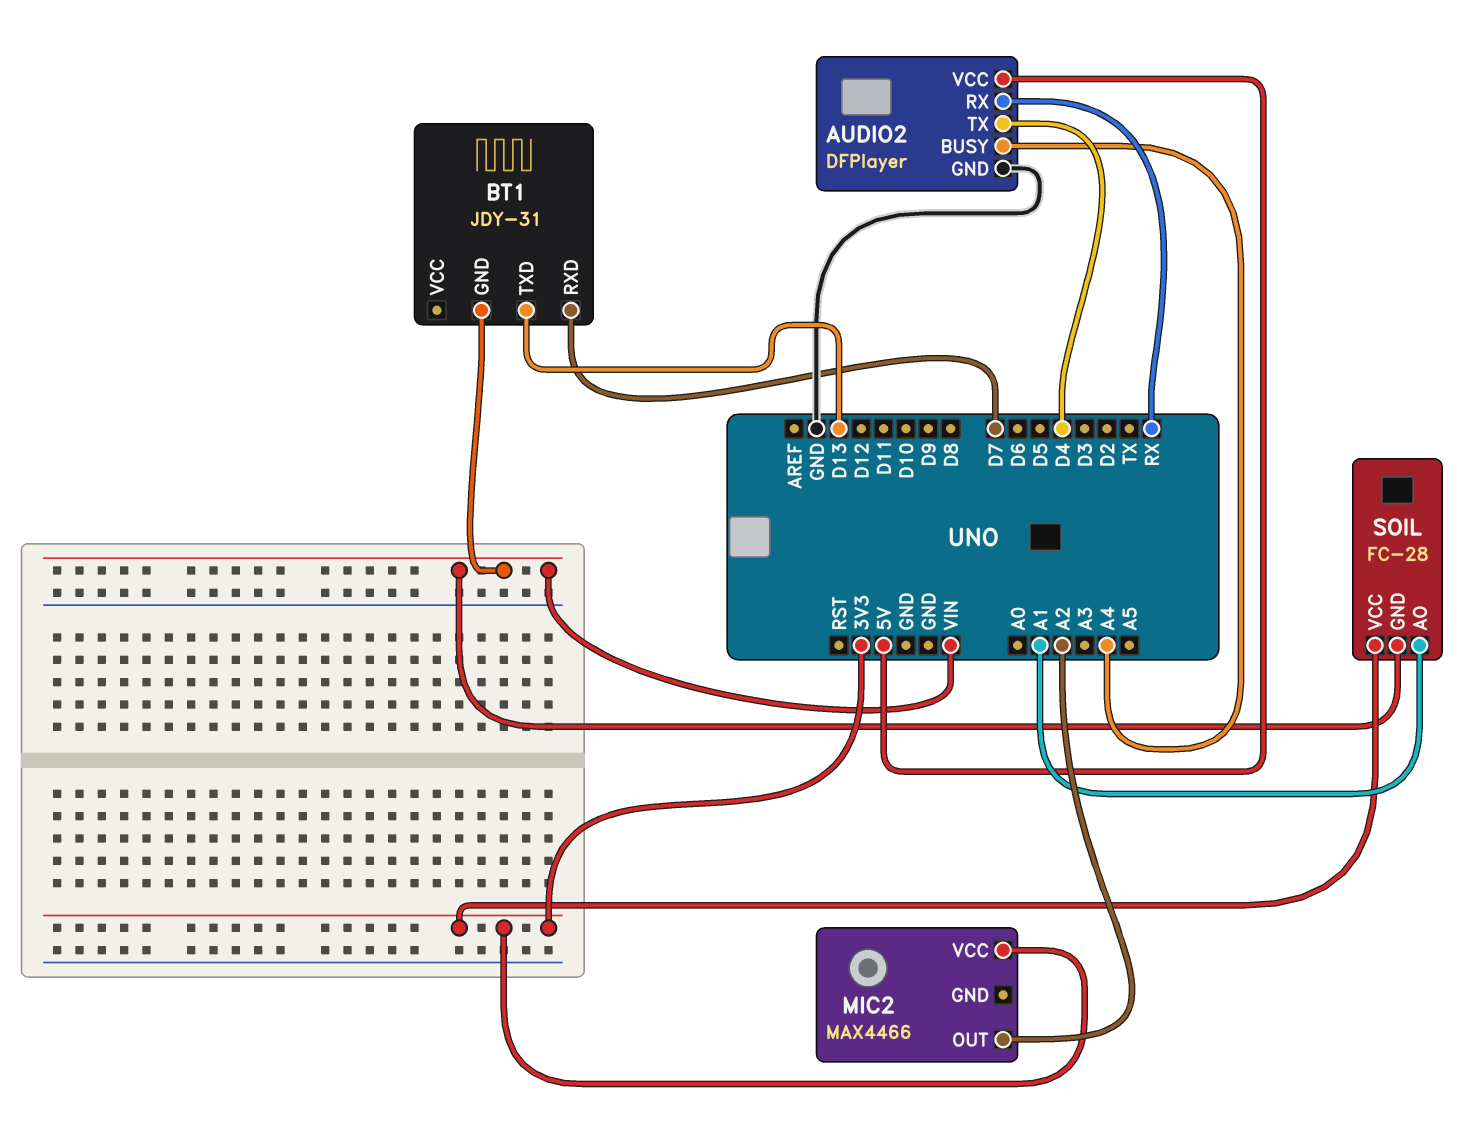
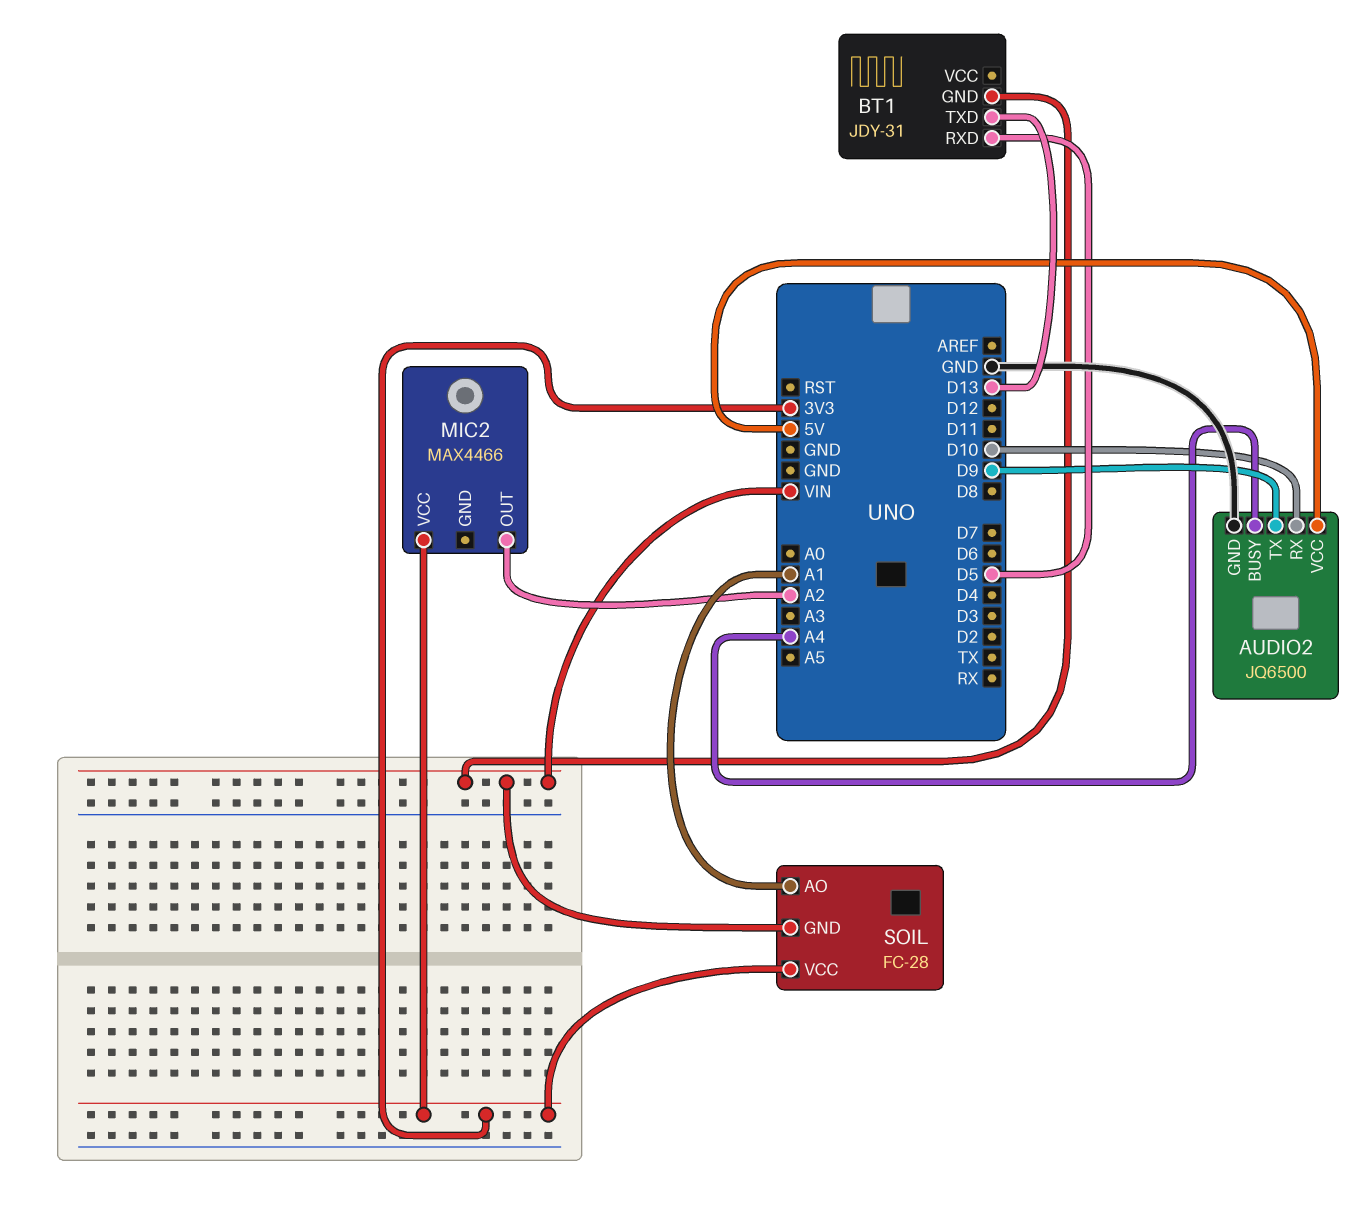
AUDIO2: DFPlayer -> JQ6500
AUDIO2 pin RX: RX -> D10
AUDIO2 pin TX: D4 -> D9
BT1 pin RXD: D7 -> D5

